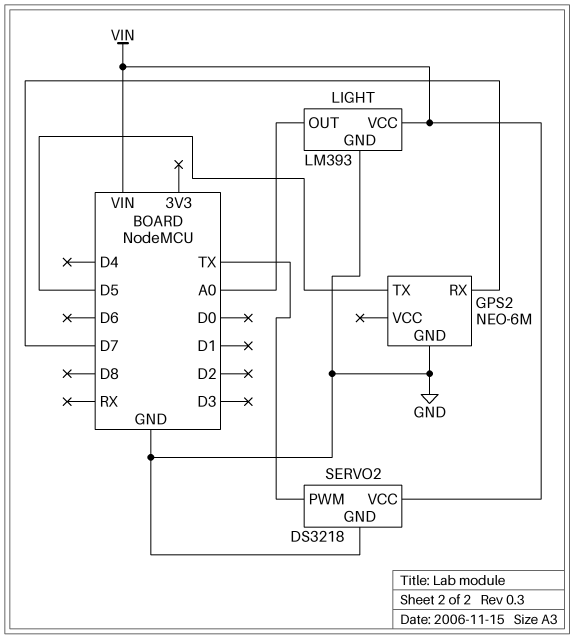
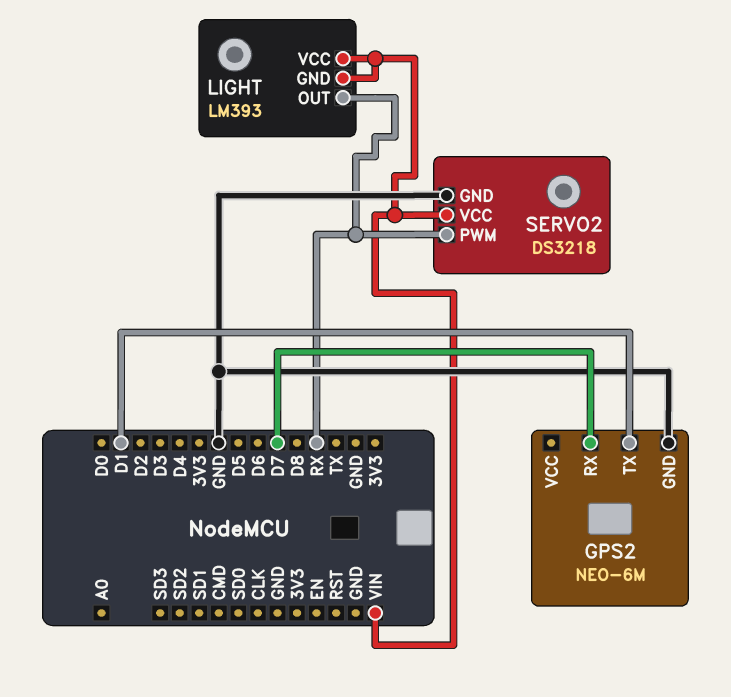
GPS2 pin TX: D5 -> D1
LIGHT pin GND: GND -> VIN
LIGHT pin OUT: A0 -> RX
SERVO2 pin PWM: TX -> RX

